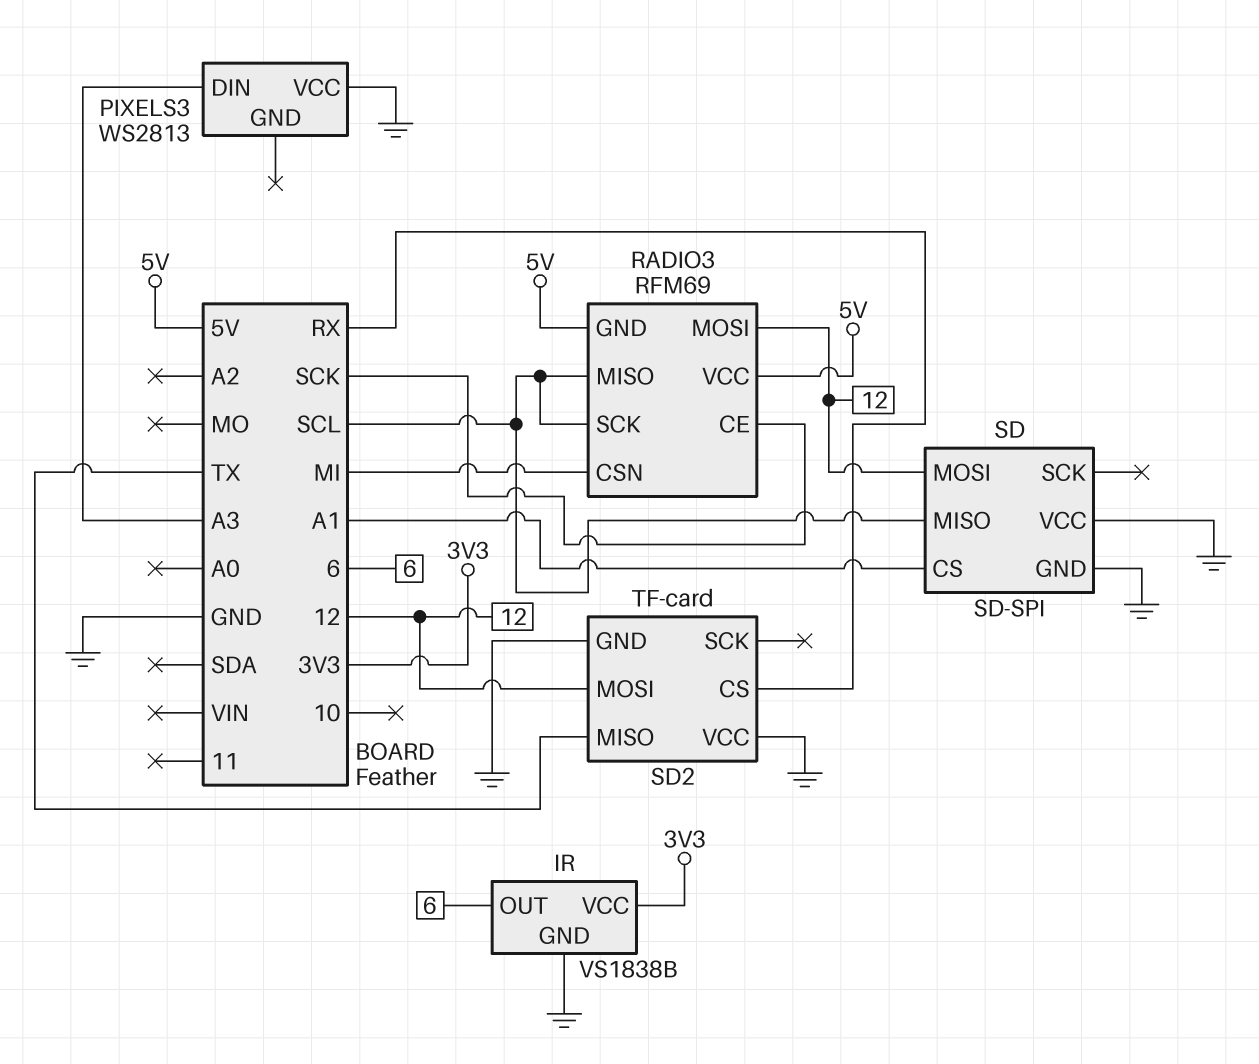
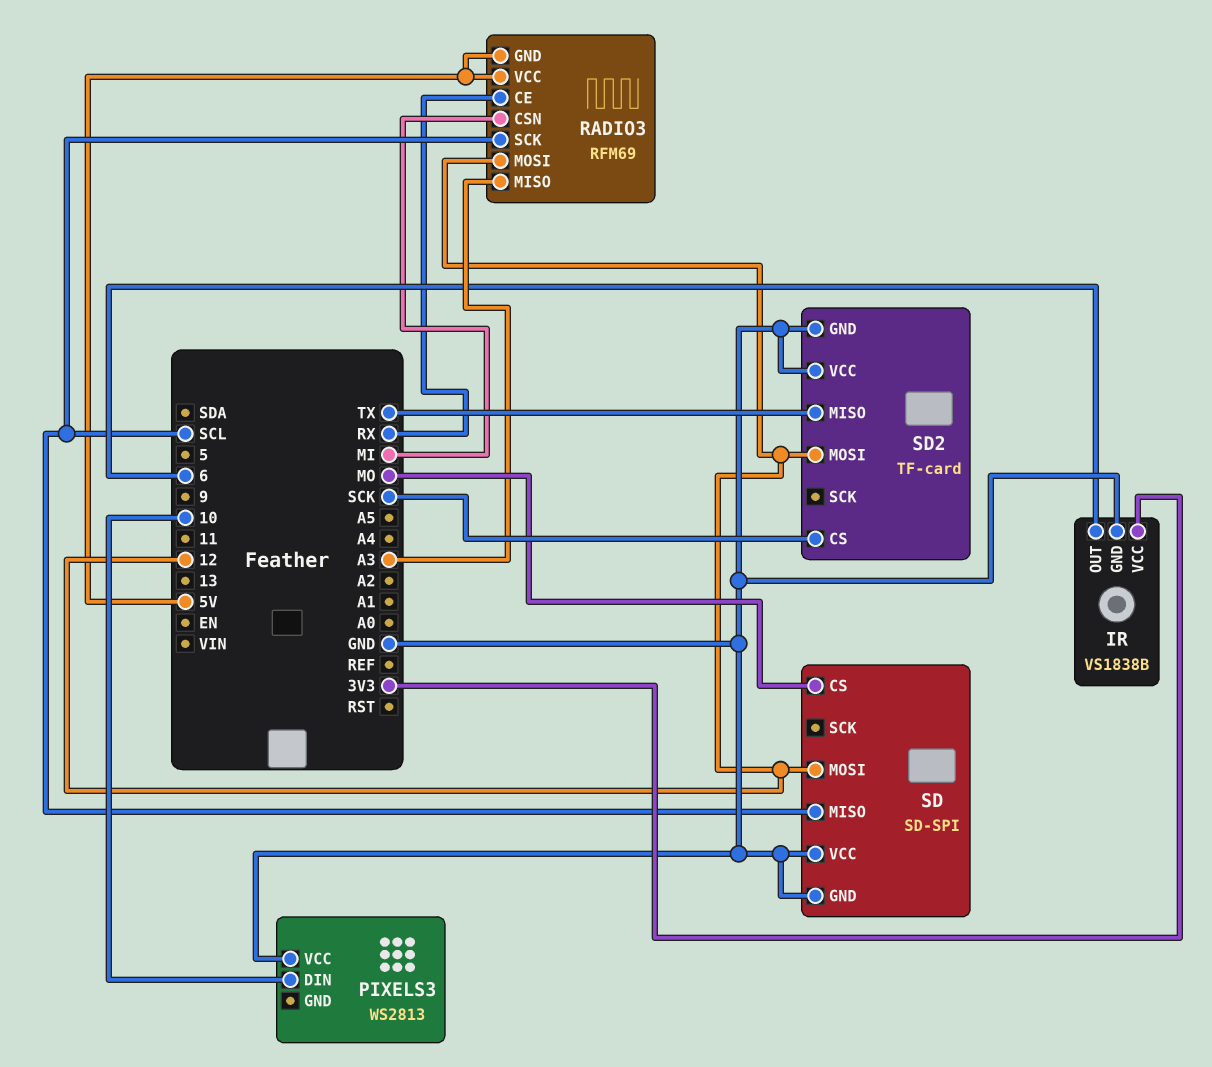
PIXELS3 pin DIN: A3 -> 10
RADIO3 pin CE: SCK -> RX
RADIO3 pin MISO: SCL -> A3
SD pin CS: A1 -> MO
SD2 pin CS: RX -> SCK

